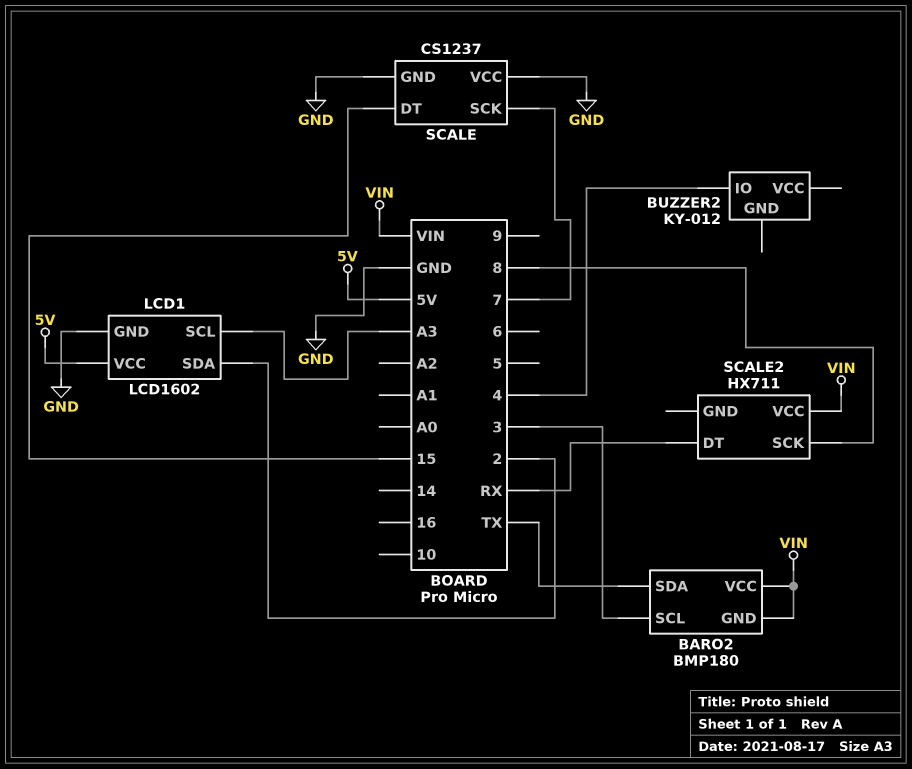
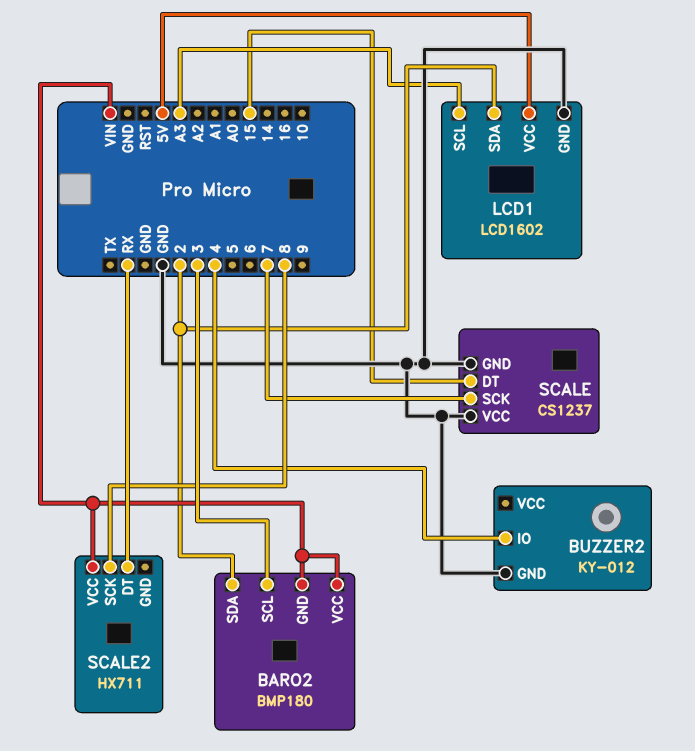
BARO2 pin SDA: TX -> 2
BUZZER2 pin GND: none -> GND

